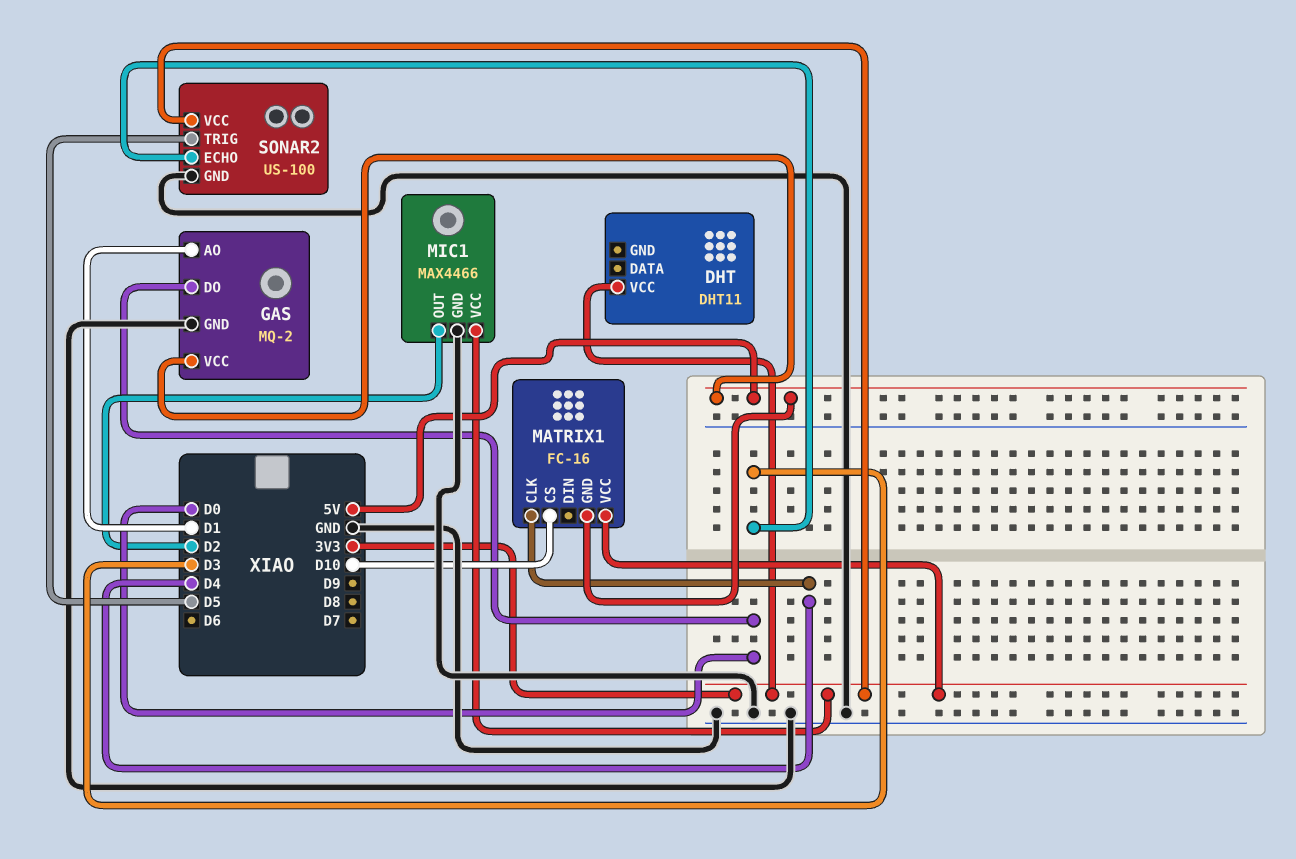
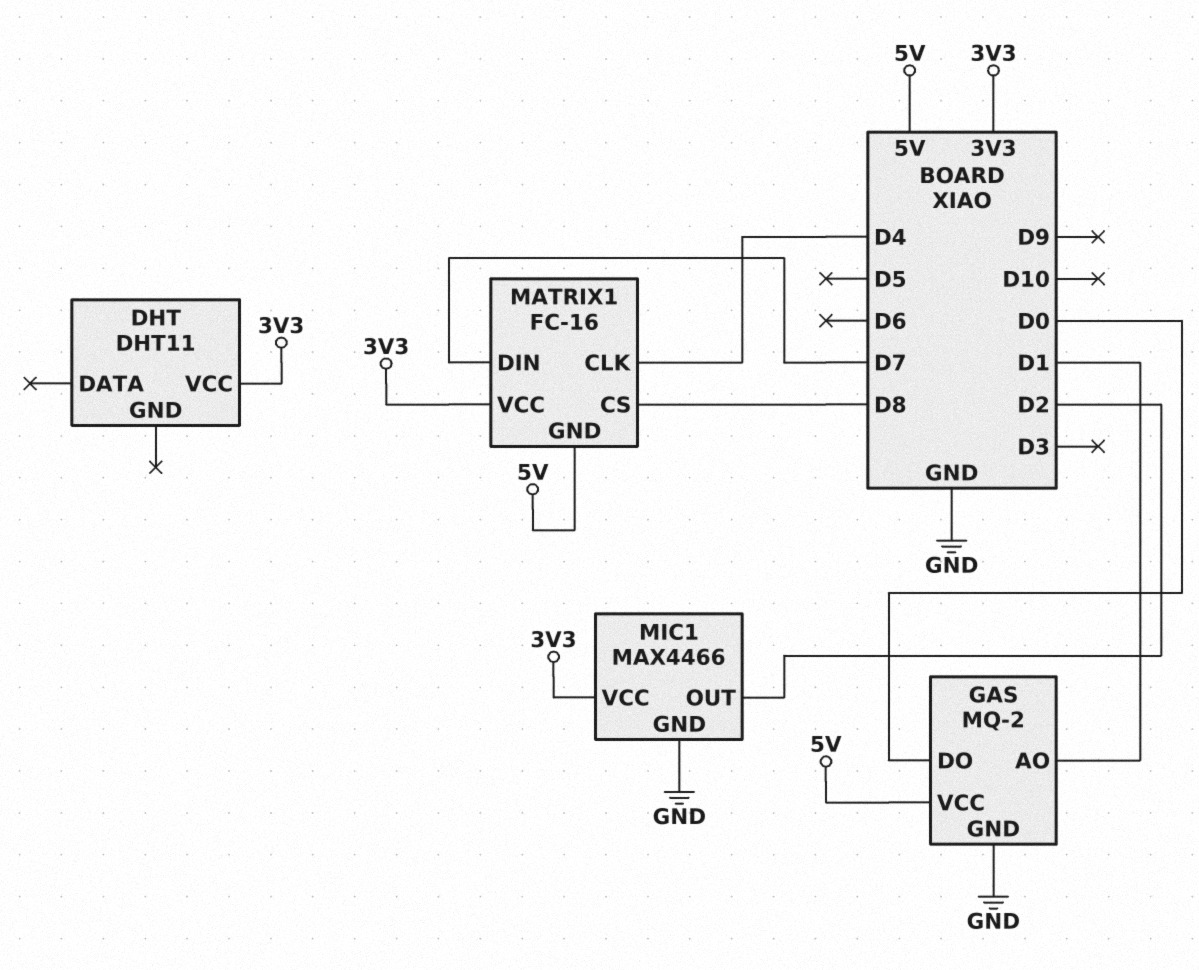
MATRIX1 pin CS: D10 -> D8
MATRIX1 pin DIN: none -> D7
SONAR2: US-100 -> none
SONAR2 pin ECHO: D3 -> none
SONAR2 pin GND: GND -> none
SONAR2 pin TRIG: D5 -> none
SONAR2 pin VCC: 3V3 -> none

